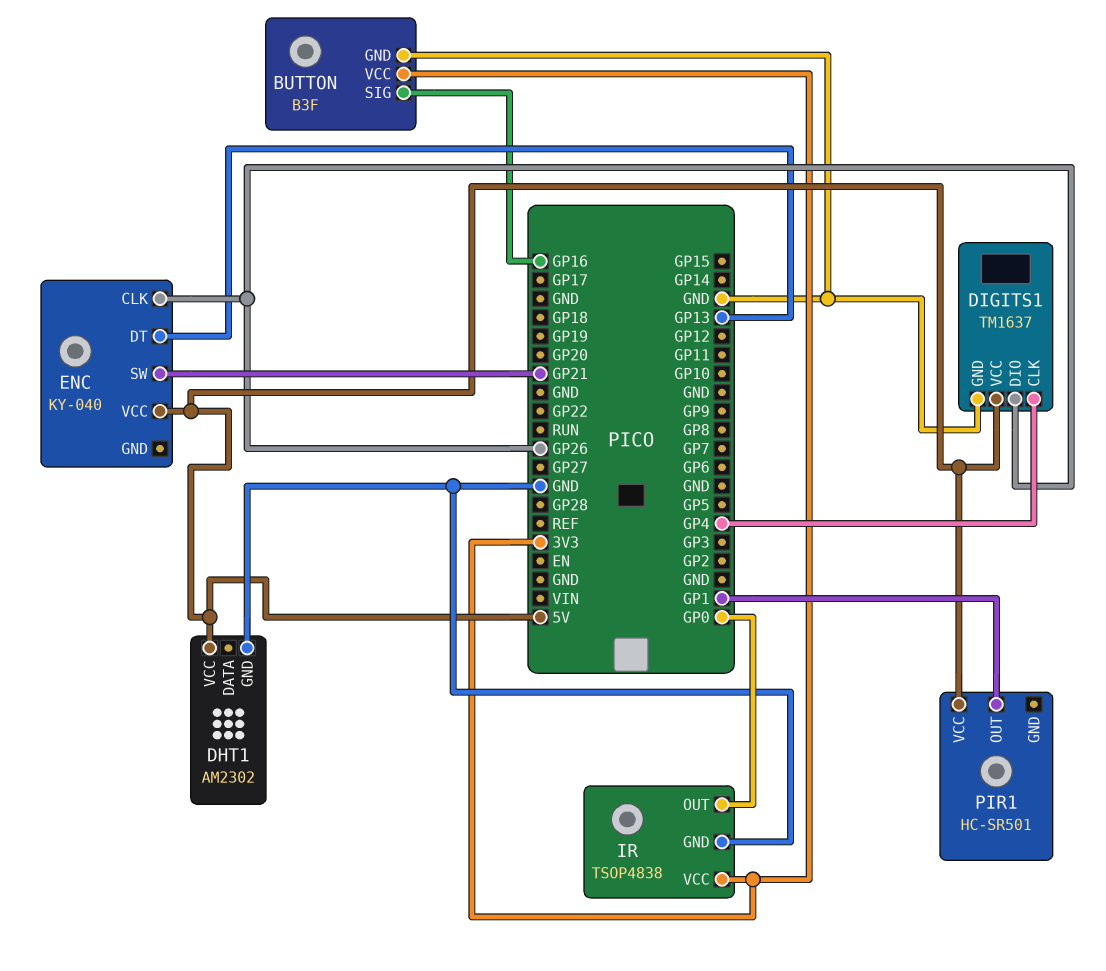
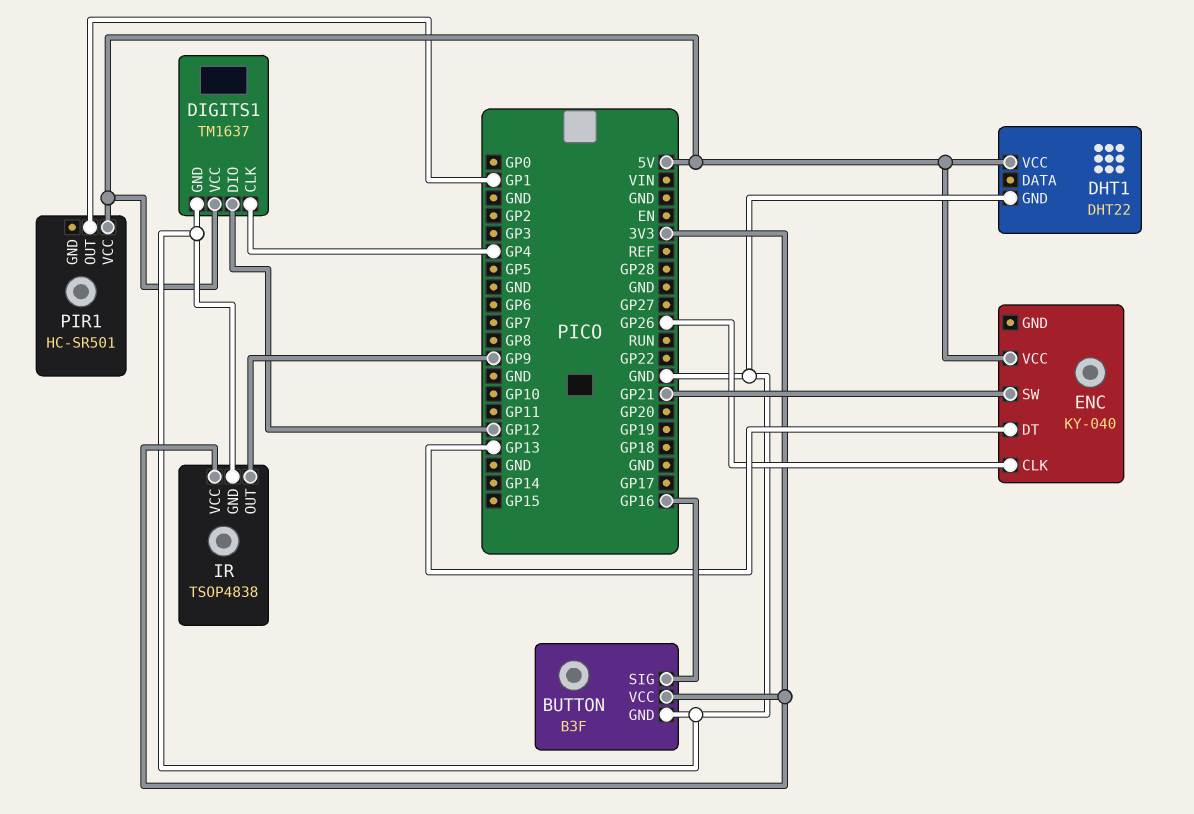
DHT1: AM2302 -> DHT22
DIGITS1 pin DIO: GP26 -> GP12
IR pin OUT: GP0 -> GP9

